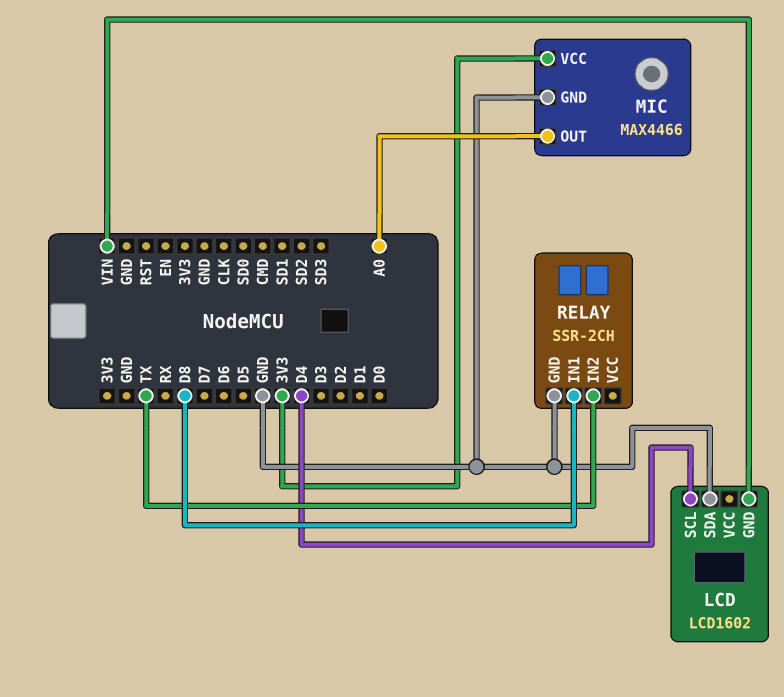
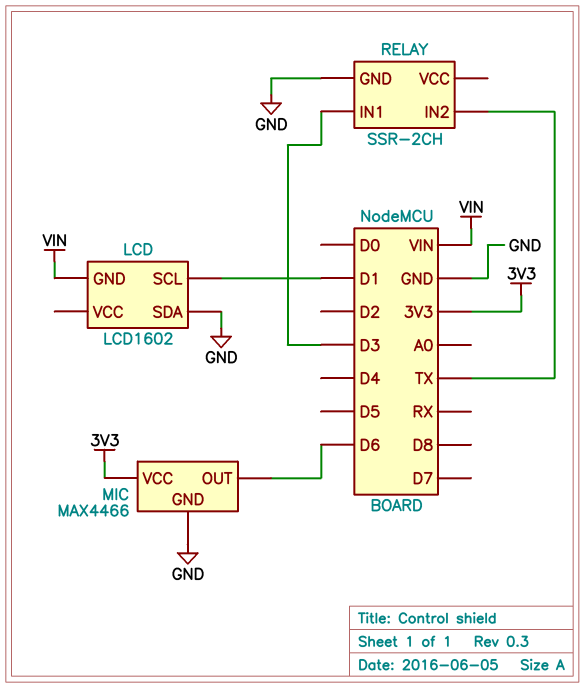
LCD pin SCL: D4 -> D1
MIC pin OUT: A0 -> D6
RELAY pin IN1: D8 -> D3

